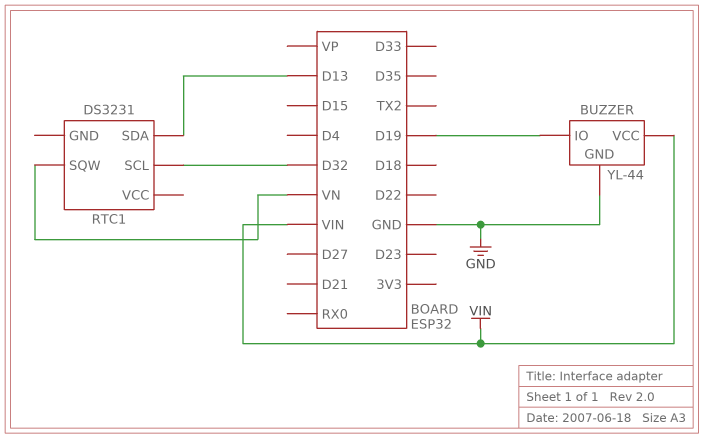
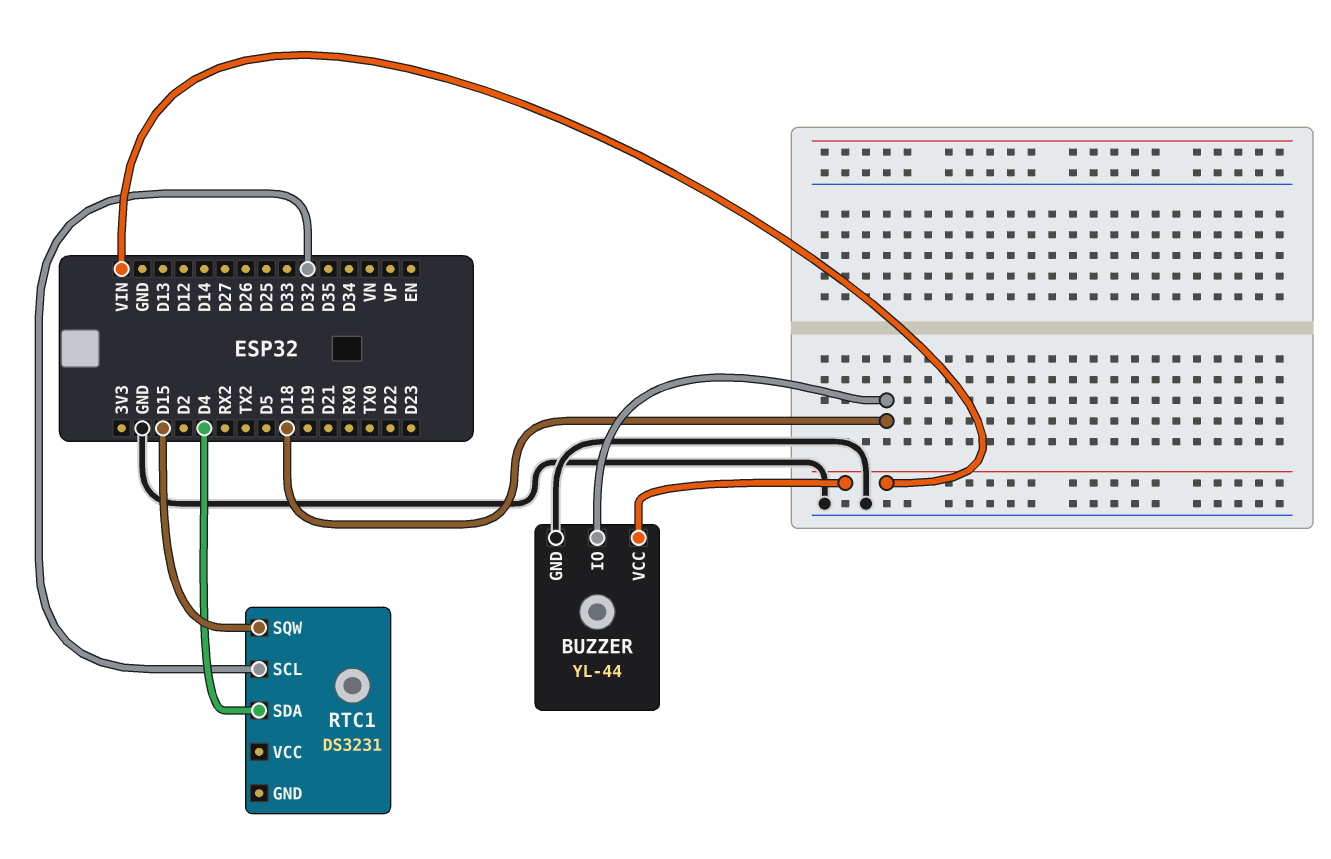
BUZZER pin IO: D19 -> D18
RTC1 pin SDA: D13 -> D4
RTC1 pin SQW: VN -> D15

